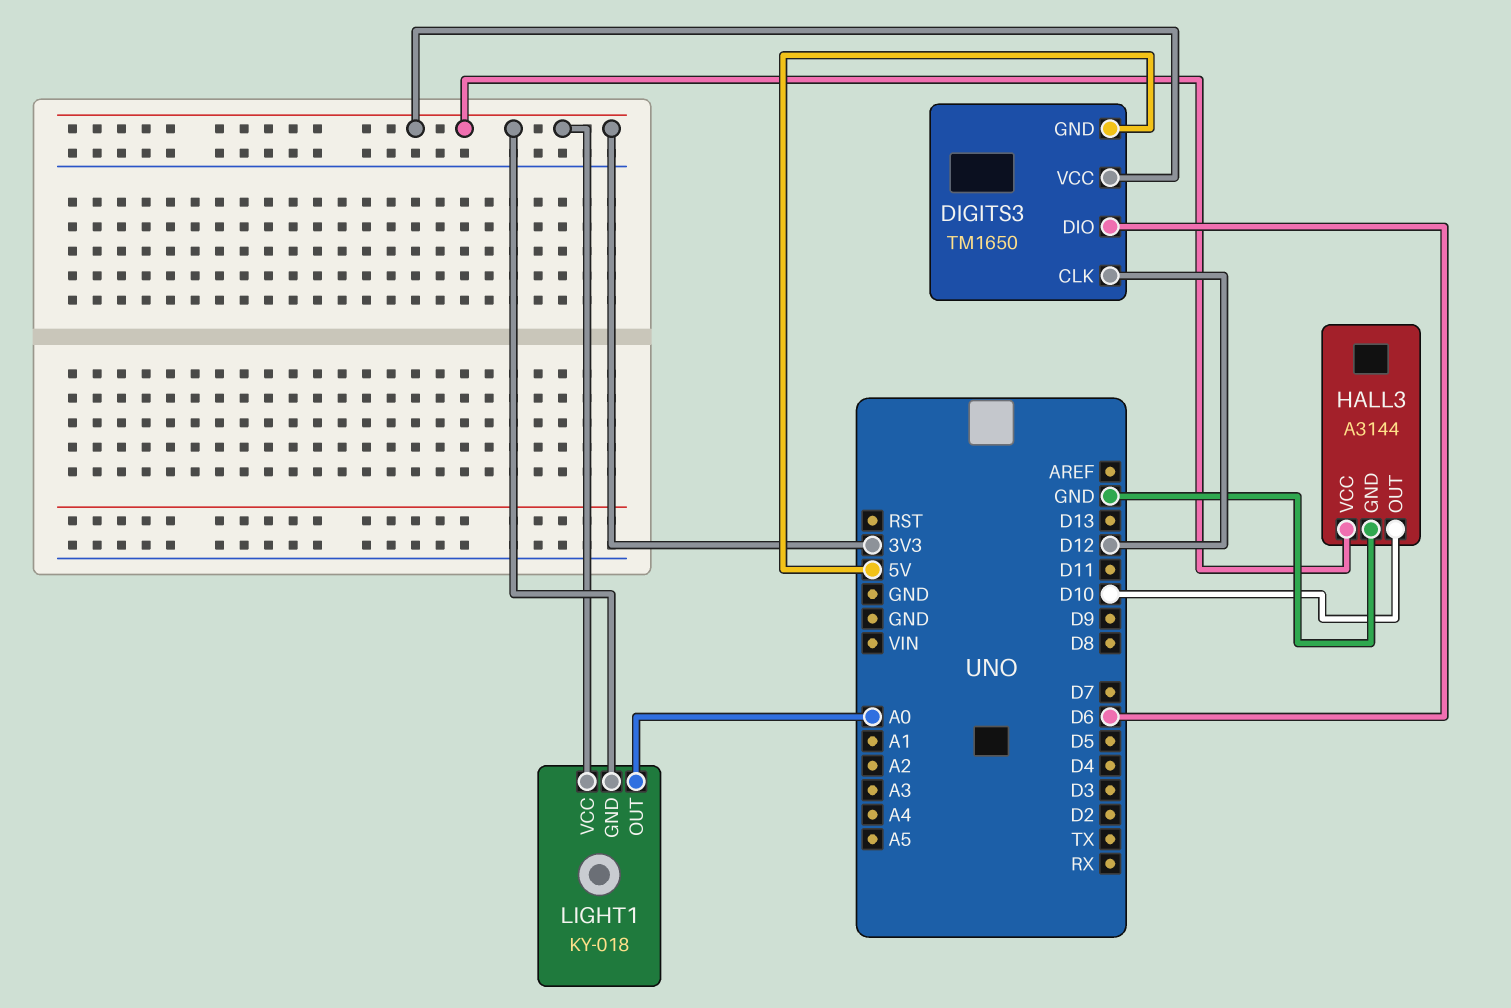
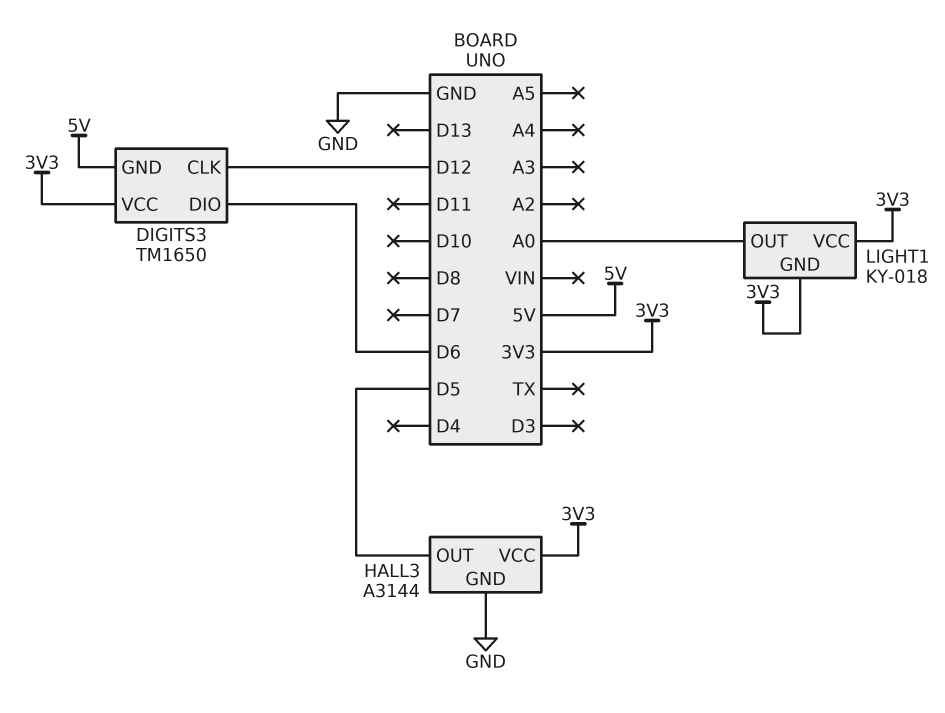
HALL3 pin OUT: D10 -> D5

